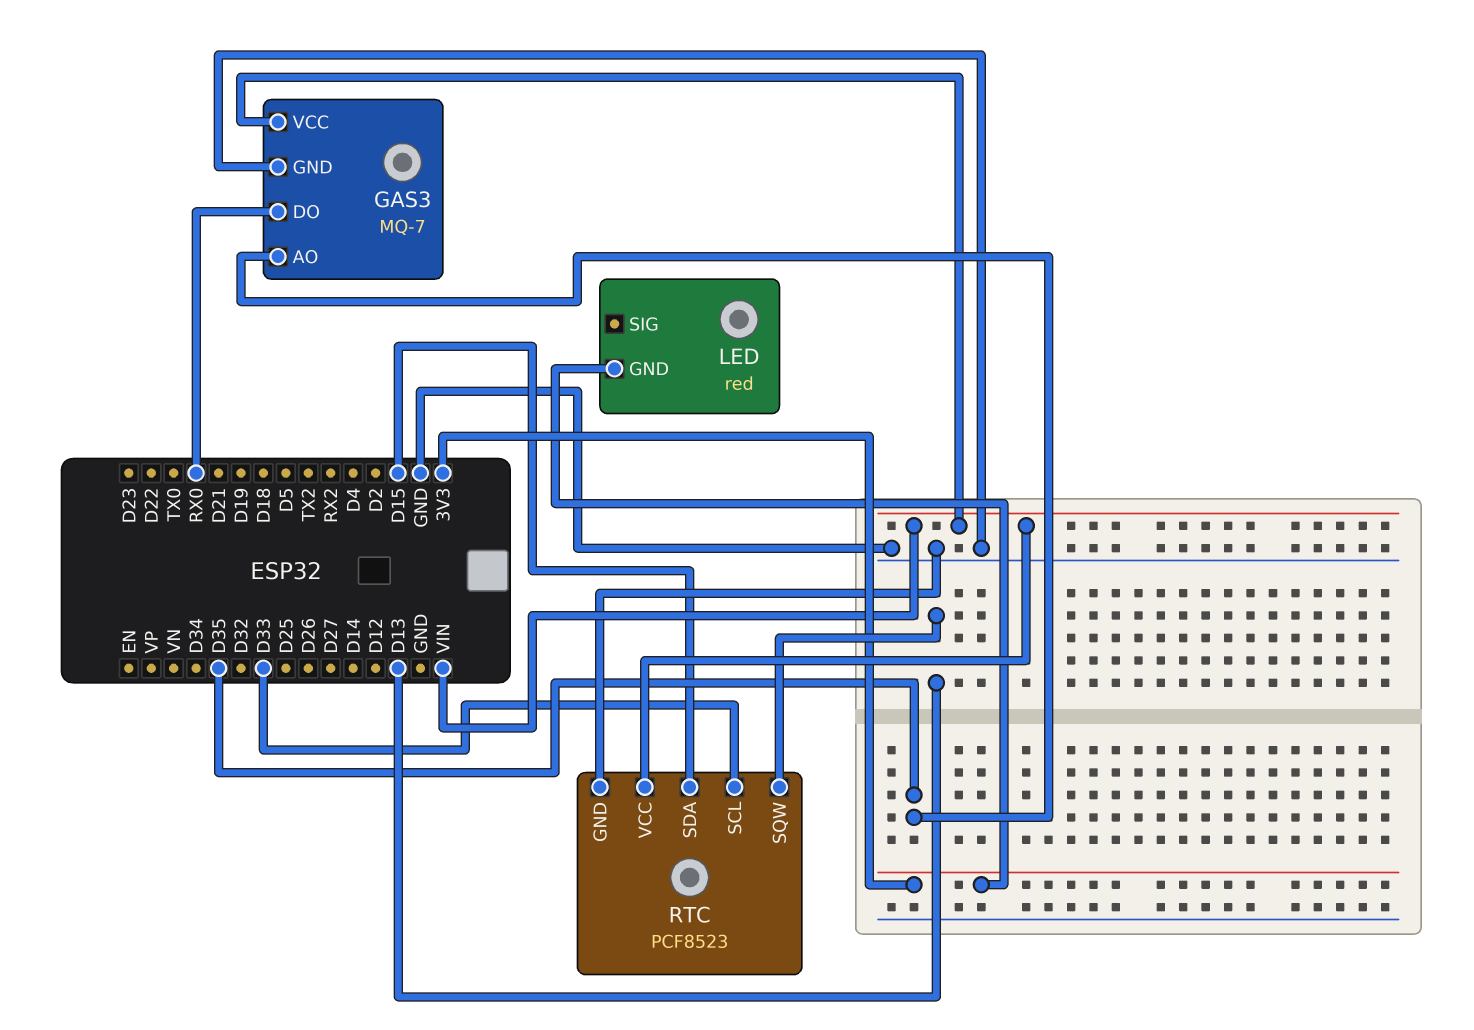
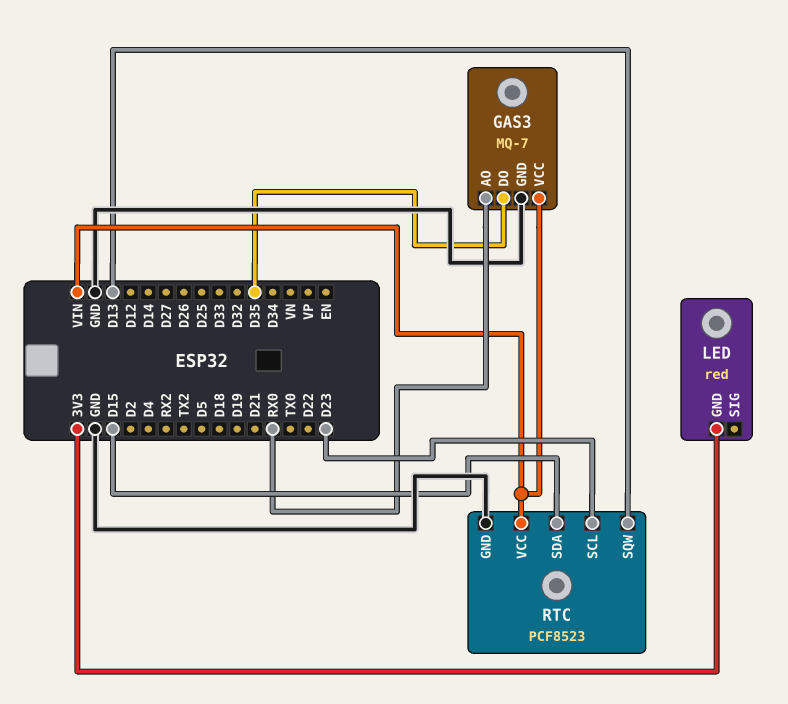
GAS3 pin AO: D35 -> RX0
GAS3 pin DO: RX0 -> D35
RTC pin SCL: D33 -> D23

